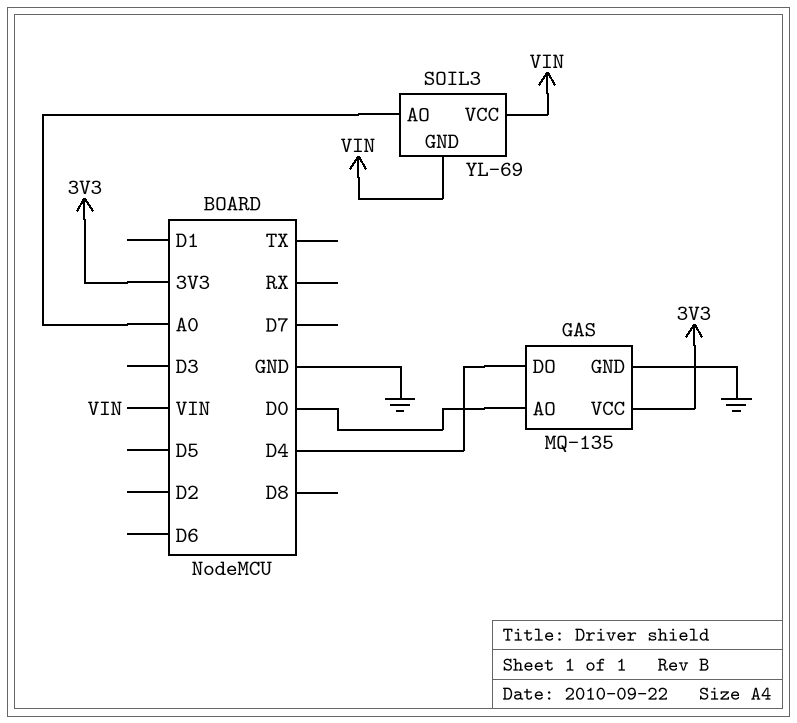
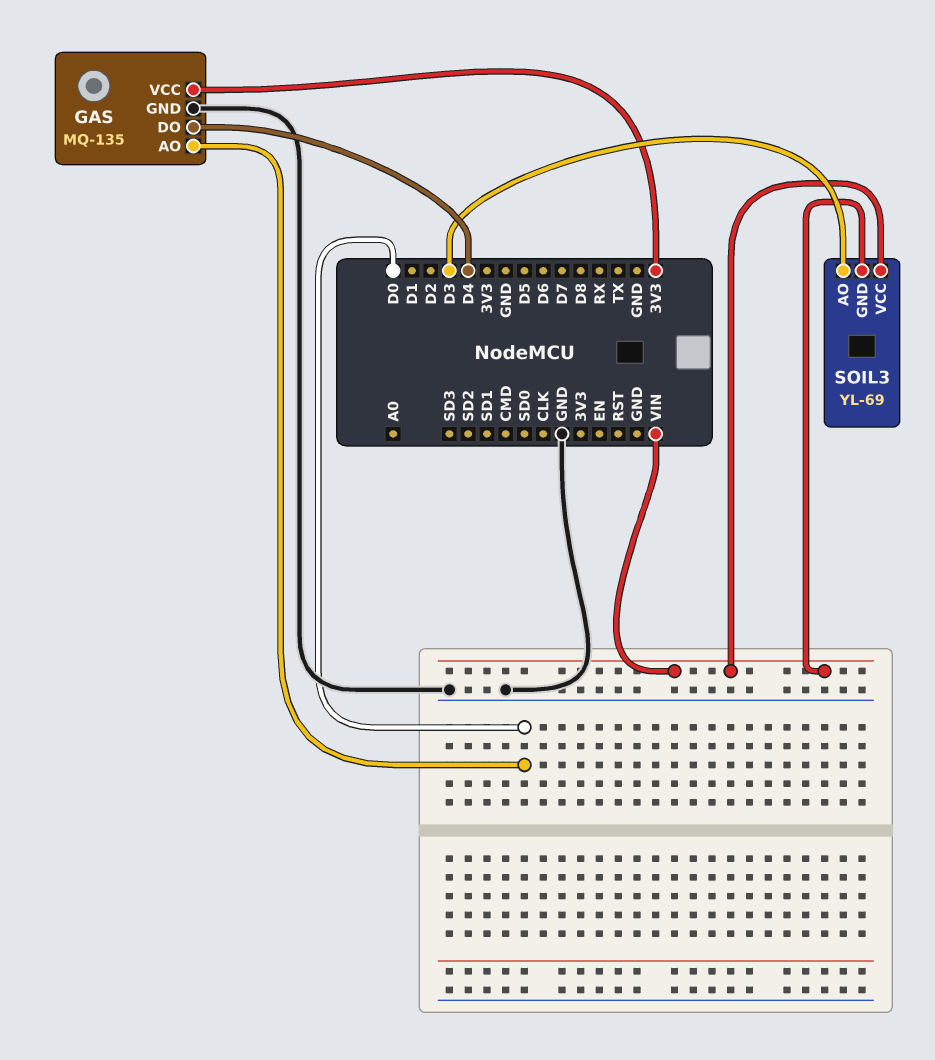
SOIL3 pin AO: A0 -> D3

